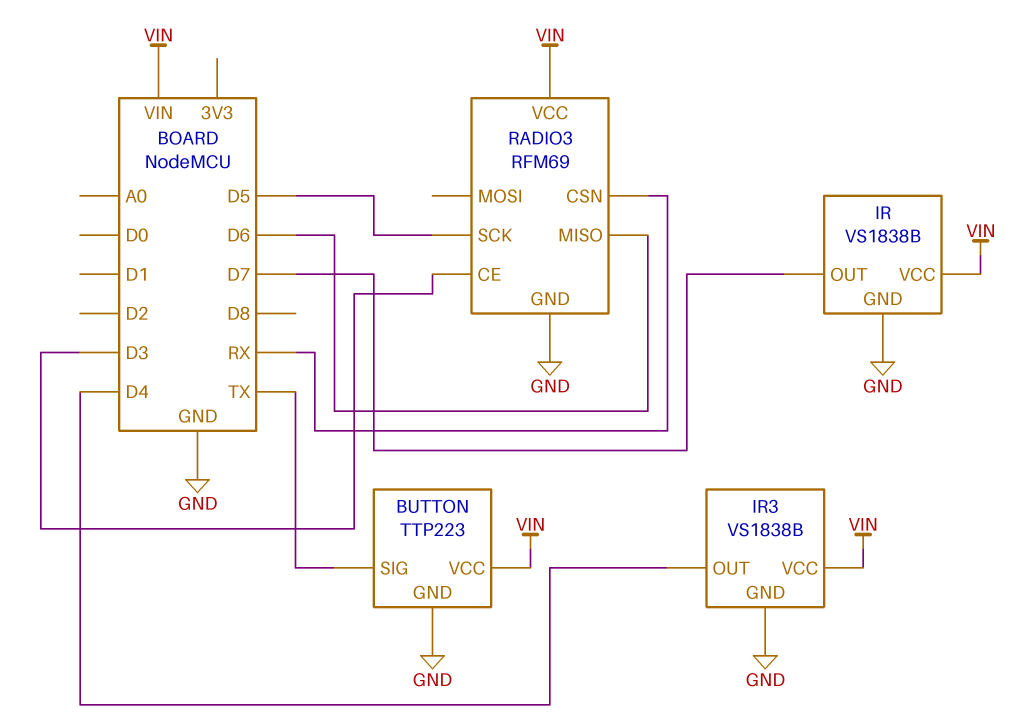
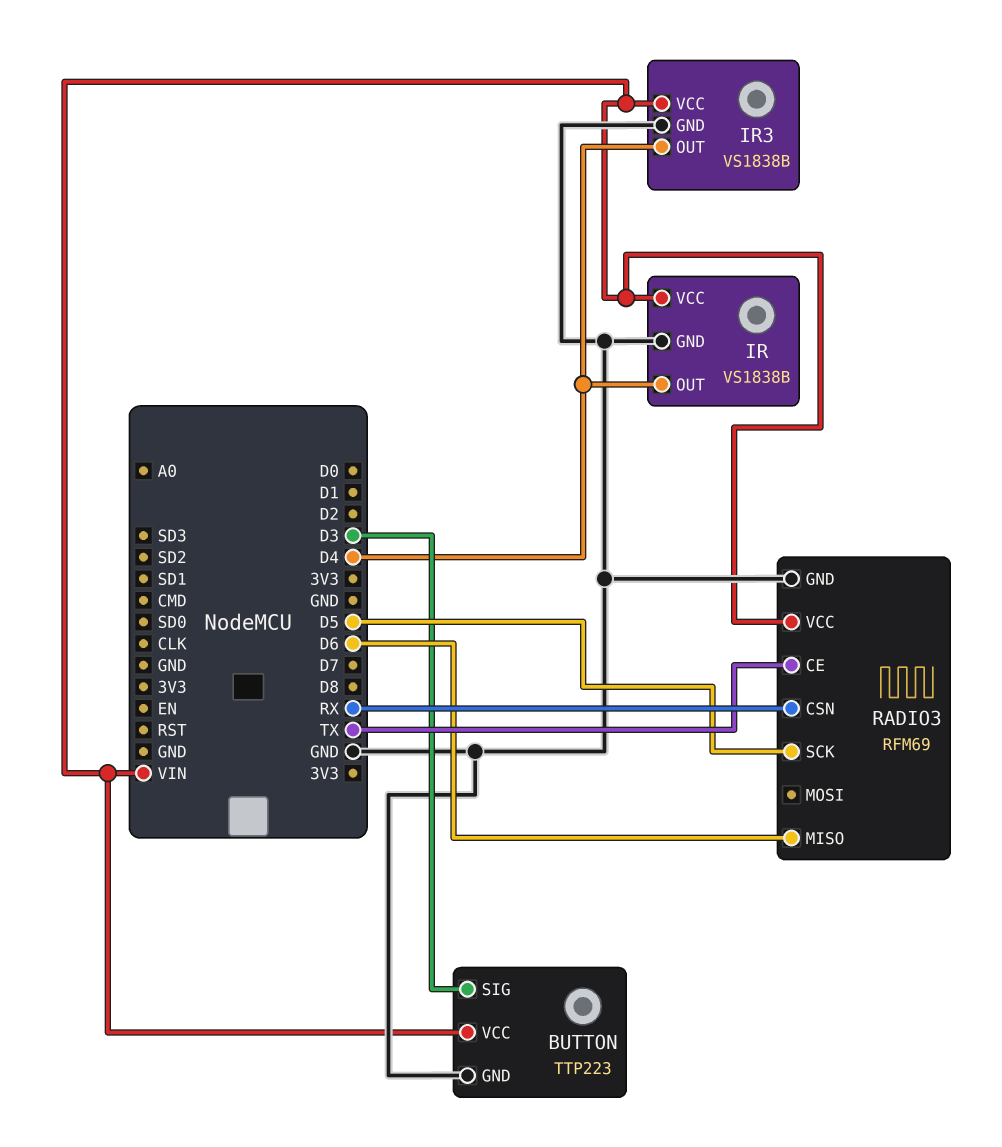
BUTTON pin SIG: TX -> D3
IR pin OUT: D7 -> D4
RADIO3 pin CE: D3 -> TX

